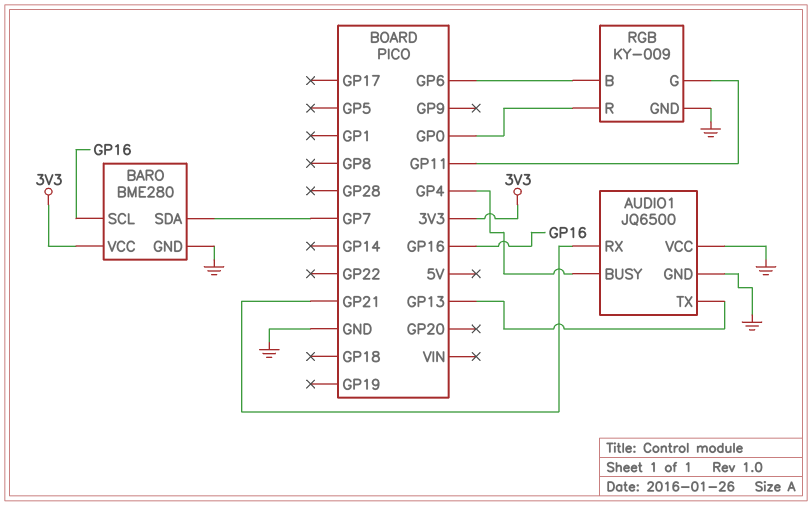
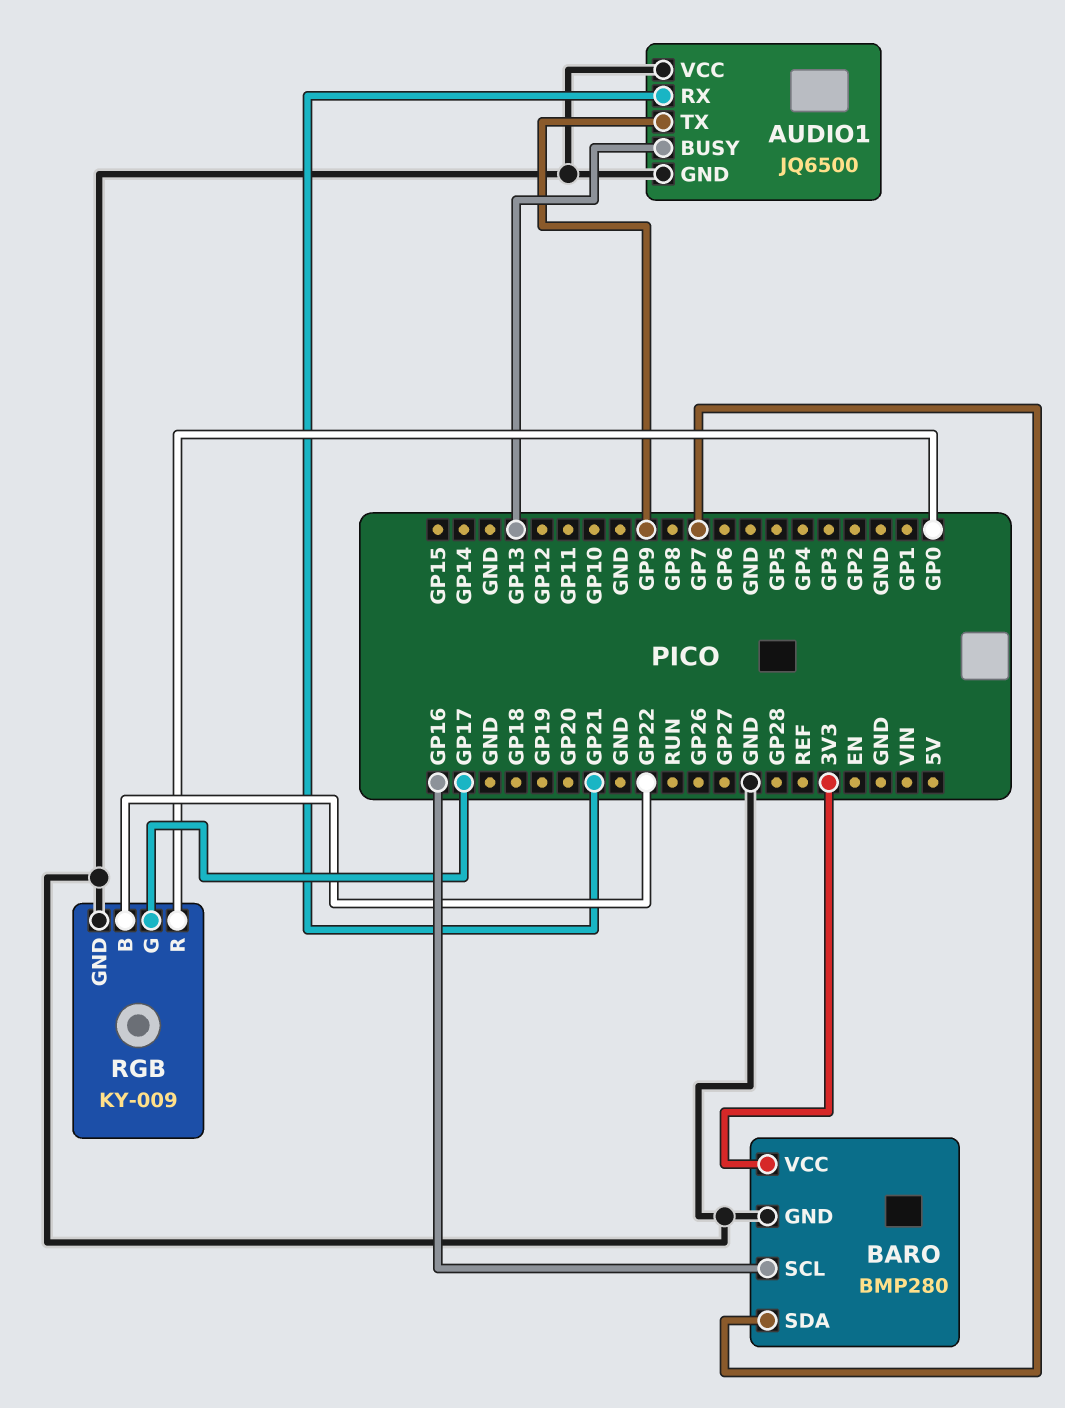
AUDIO1 pin BUSY: GP4 -> GP13
AUDIO1 pin TX: GP13 -> GP9
BARO: BME280 -> BMP280
RGB pin B: GP6 -> GP22
RGB pin G: GP11 -> GP17

